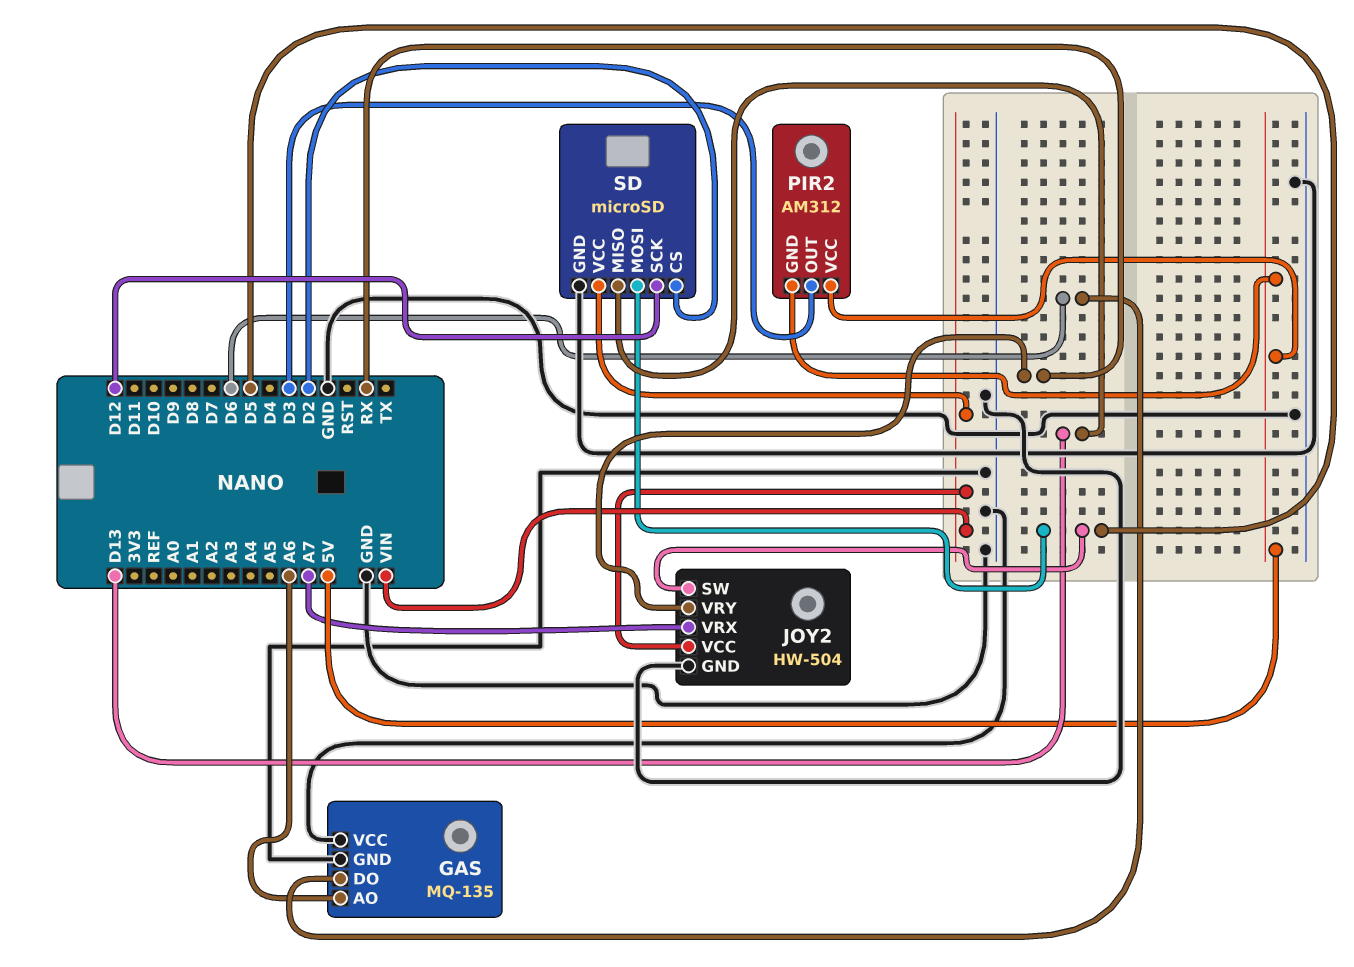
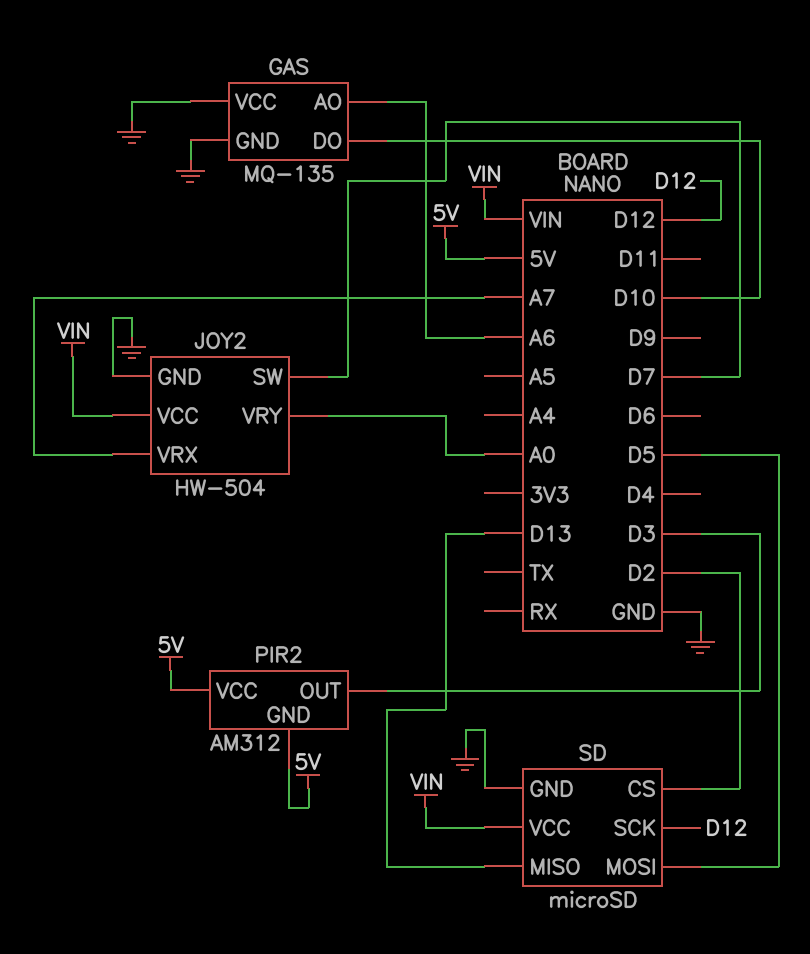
GAS pin DO: D6 -> D10
JOY2 pin SW: D5 -> D7
JOY2 pin VRY: RX -> A0

